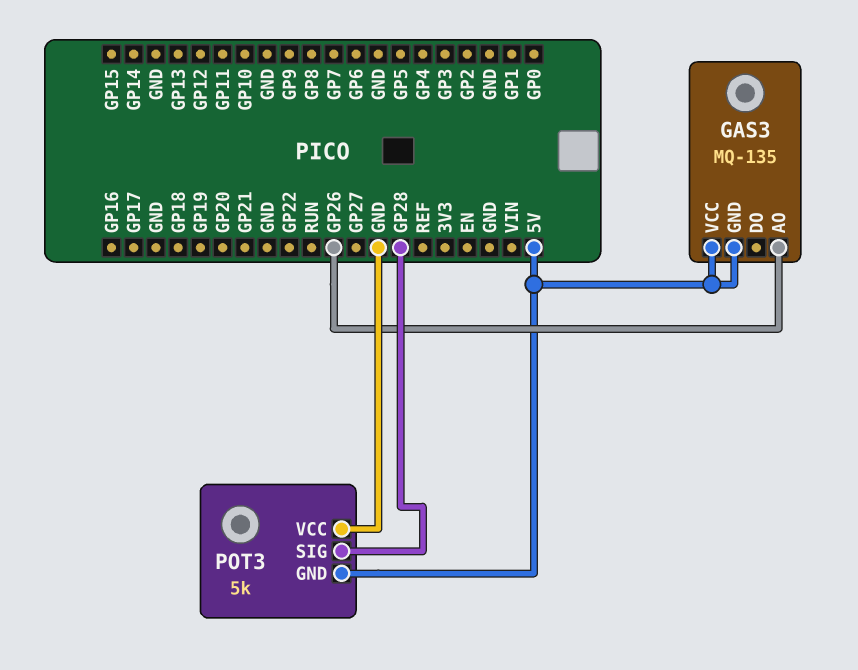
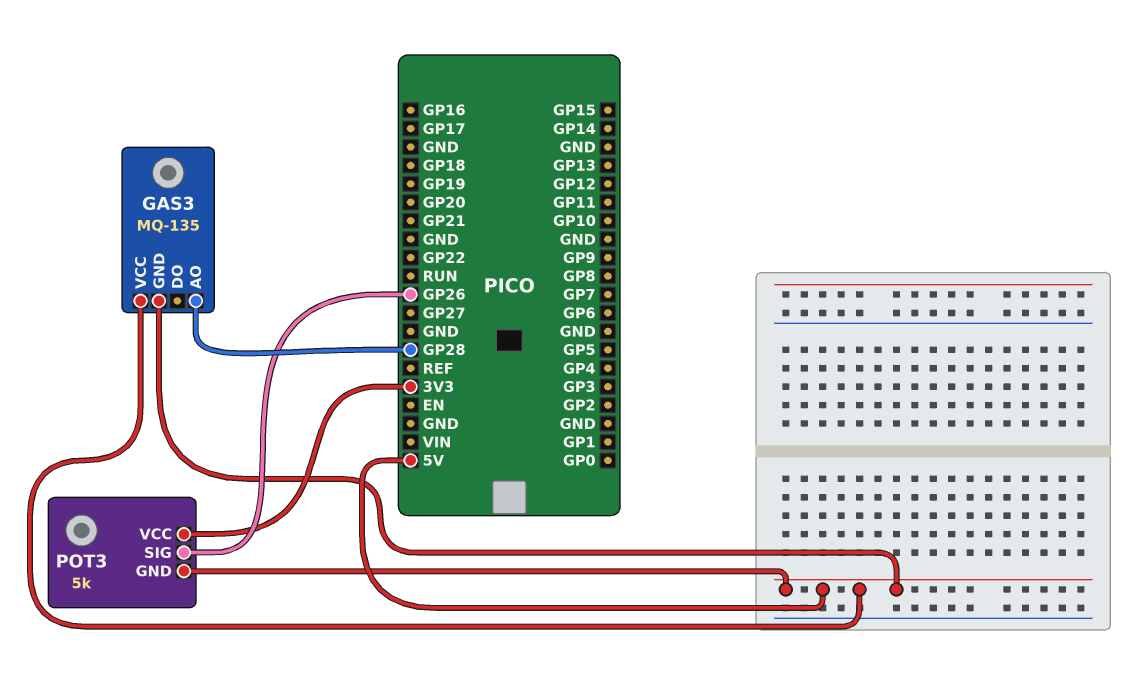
GAS3 pin AO: GP26 -> GP28
POT3 pin SIG: GP28 -> GP26
POT3 pin VCC: GND -> 3V3

